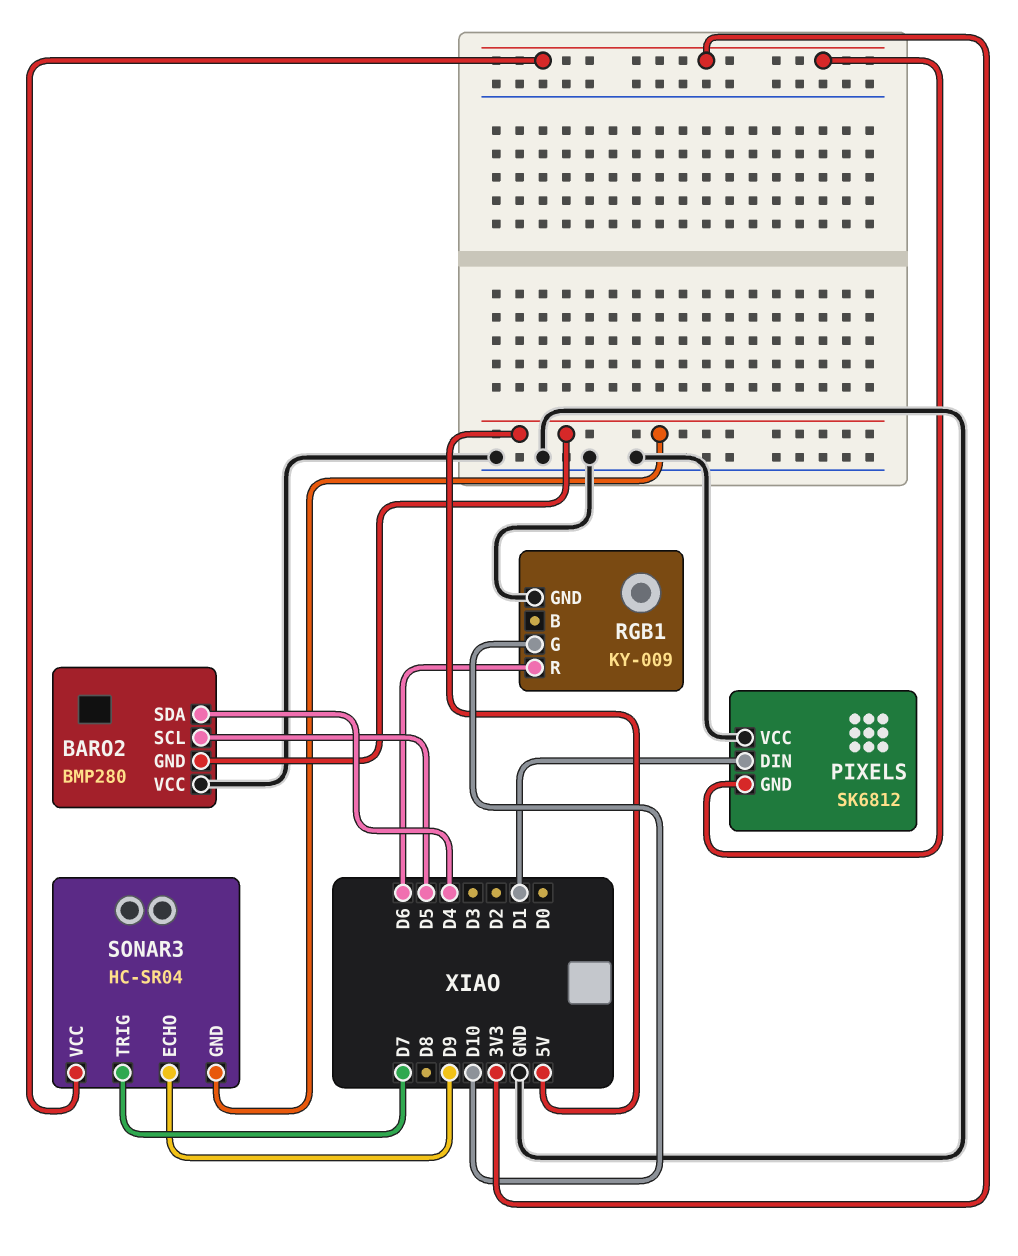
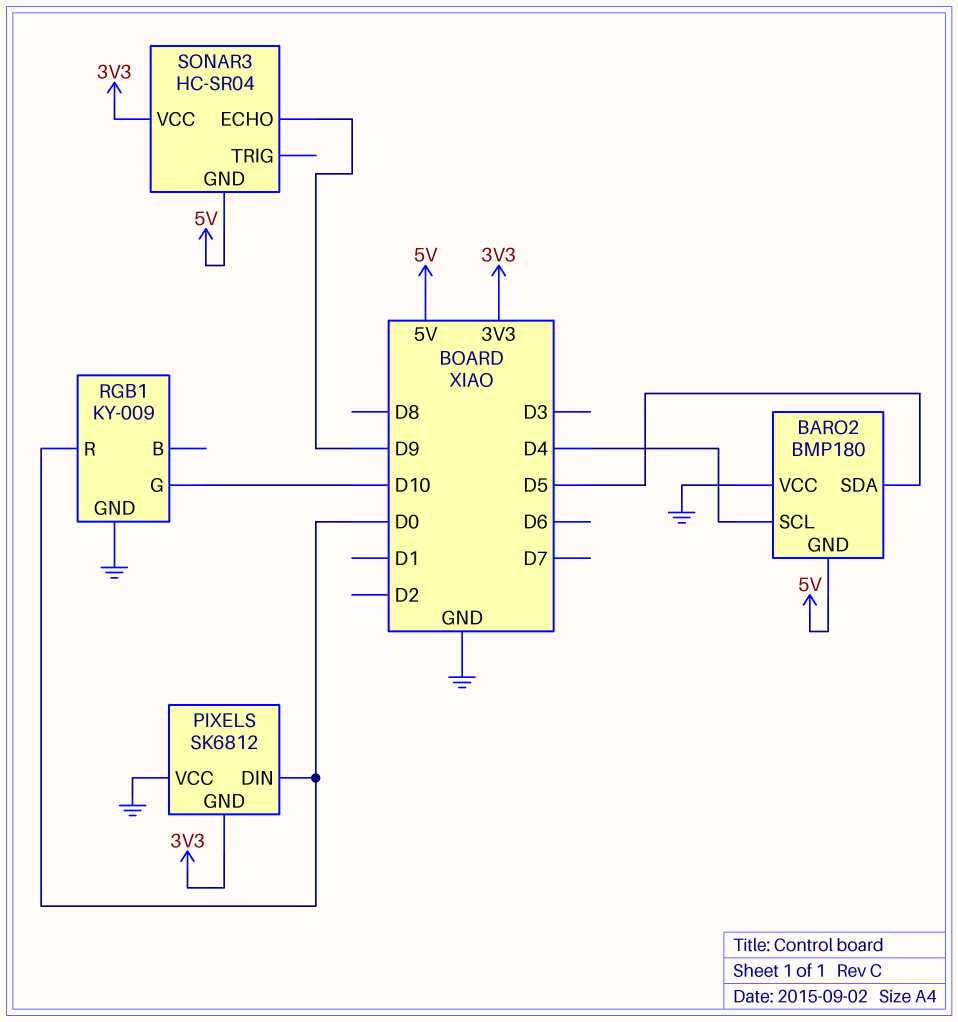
BARO2: BMP280 -> BMP180
BARO2 pin SCL: D5 -> D4
BARO2 pin SDA: D4 -> D5
PIXELS pin DIN: D1 -> D0
RGB1 pin R: D6 -> D0
SONAR3 pin TRIG: D7 -> none

